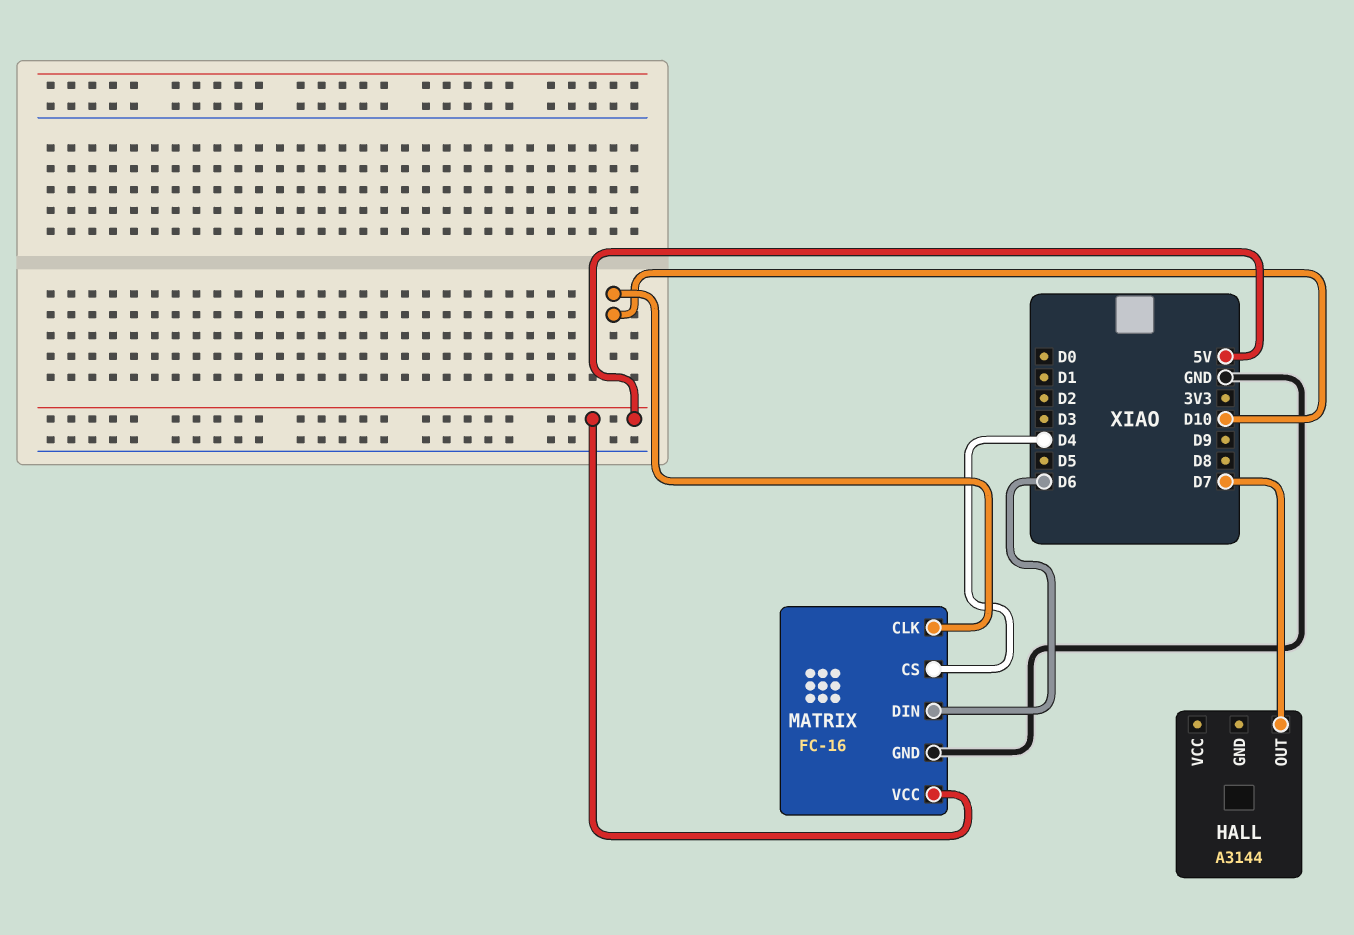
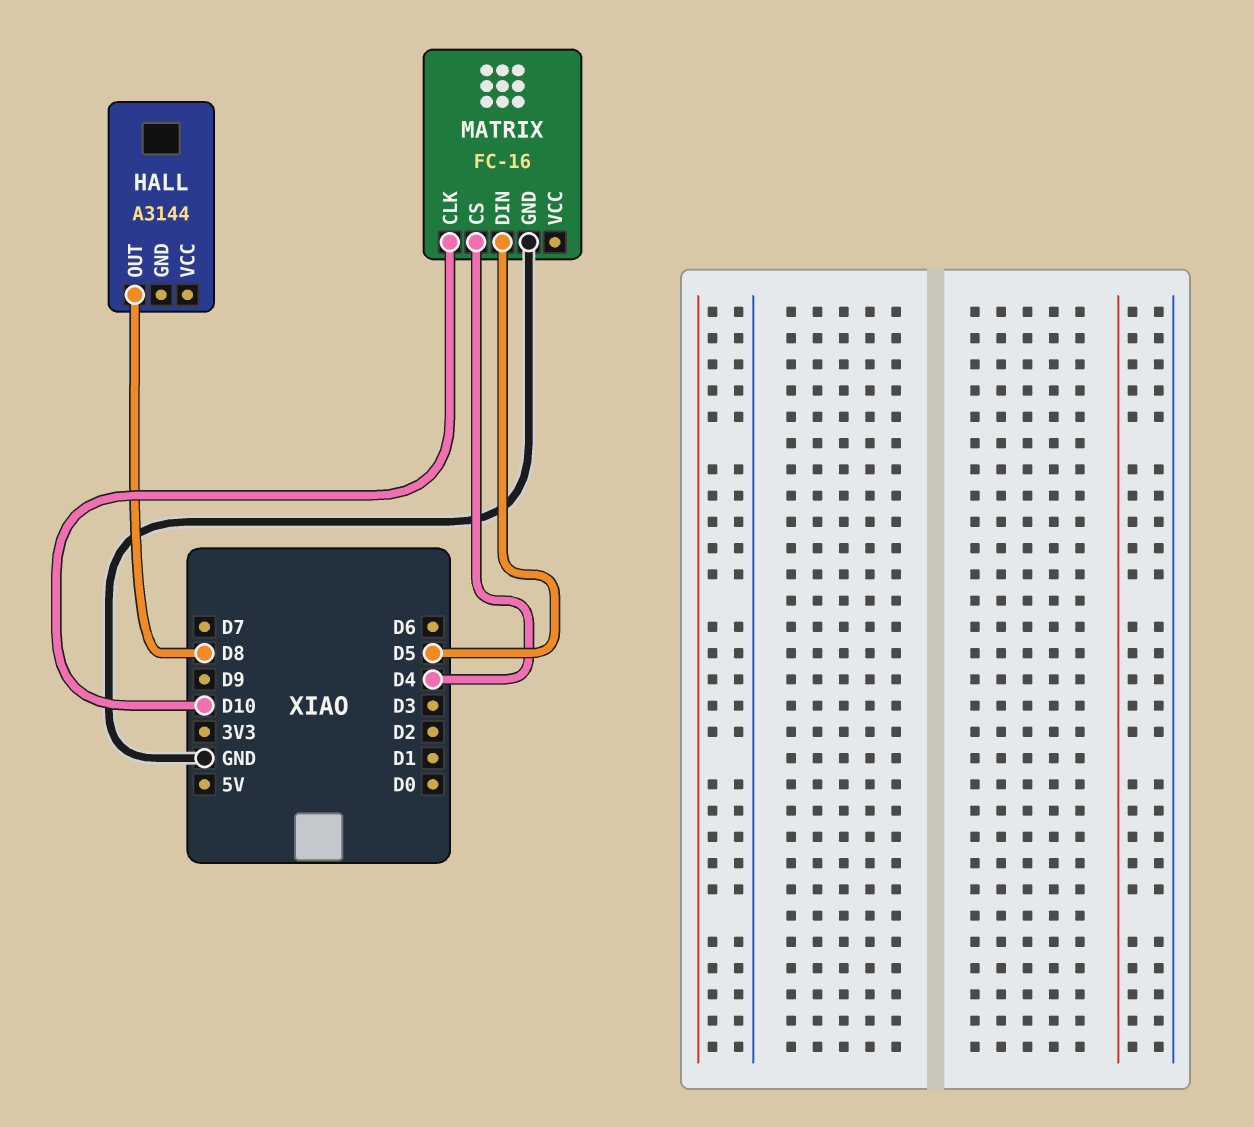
HALL pin OUT: D7 -> D8
MATRIX pin DIN: D6 -> D5
MATRIX pin VCC: 5V -> none

